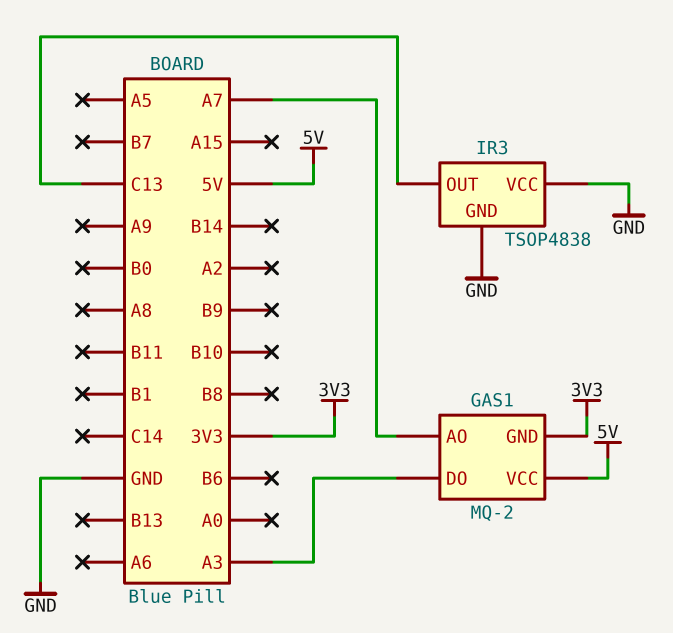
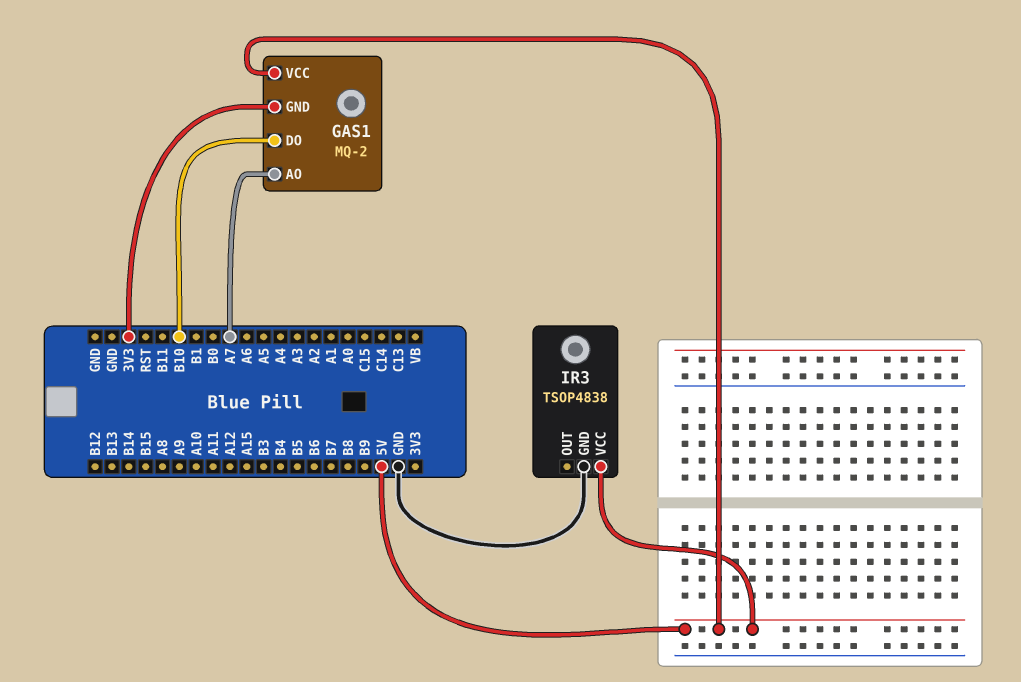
GAS1 pin DO: A3 -> B10
IR3 pin OUT: C13 -> none
IR3 pin VCC: GND -> 5V

